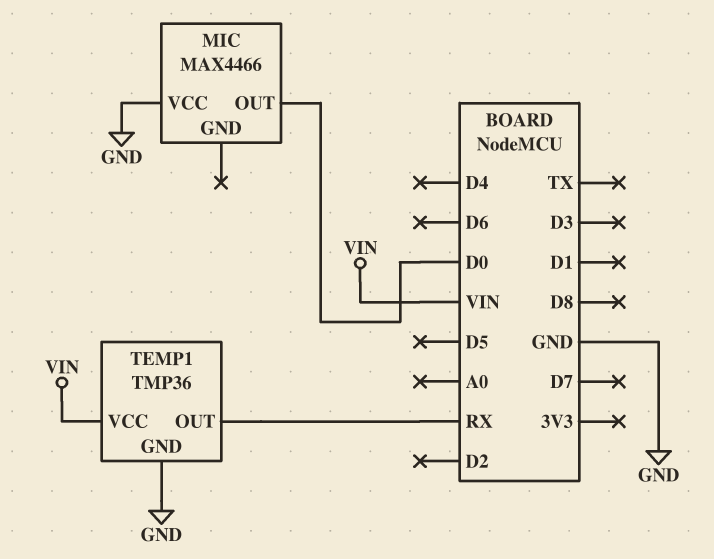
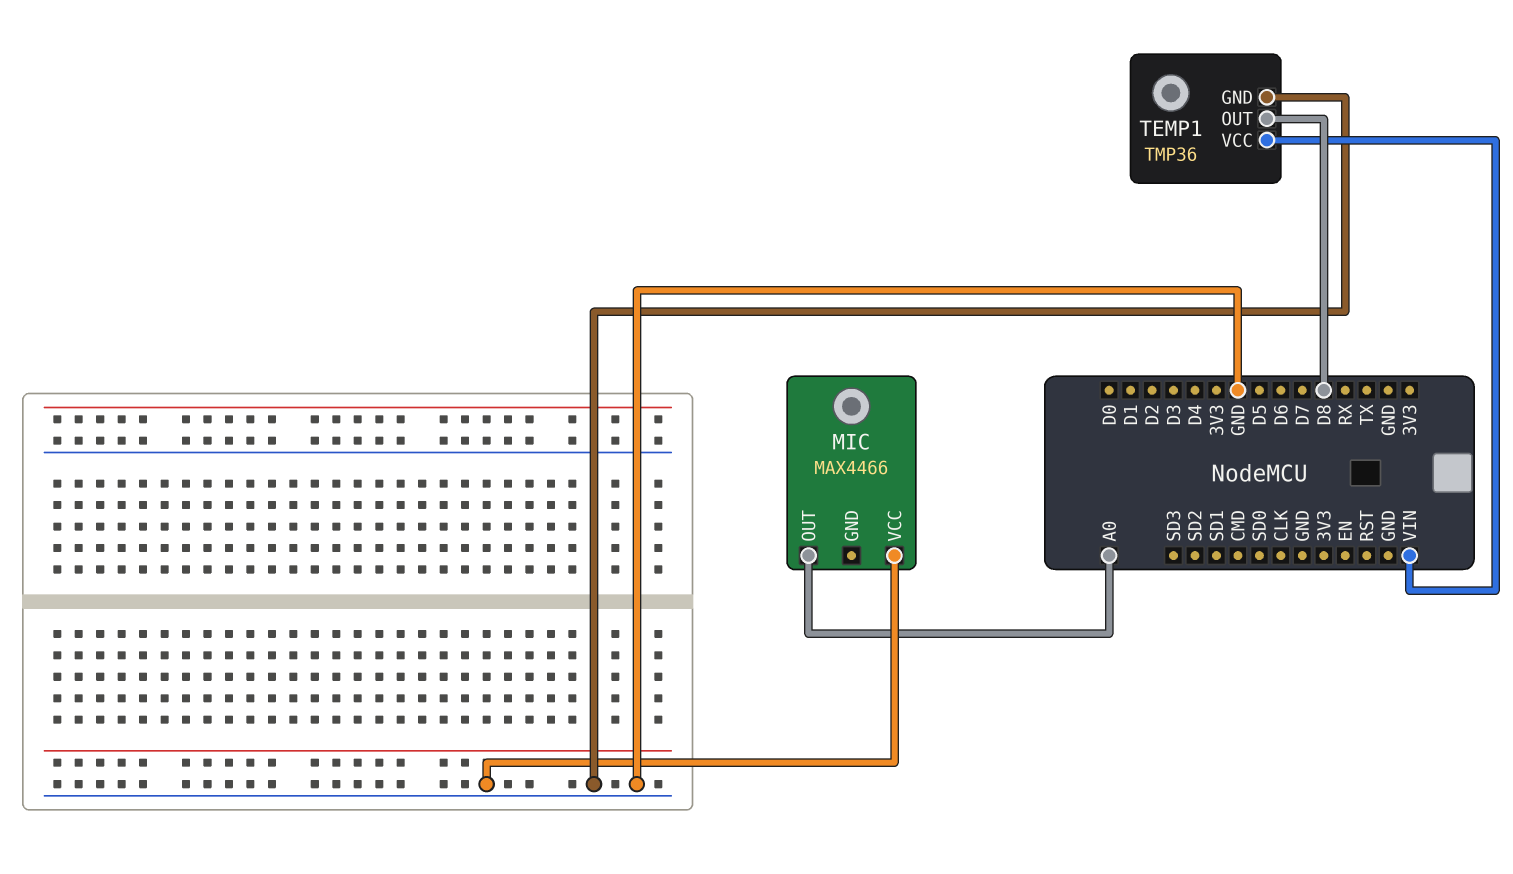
MIC pin OUT: D0 -> A0
TEMP1 pin OUT: RX -> D8

